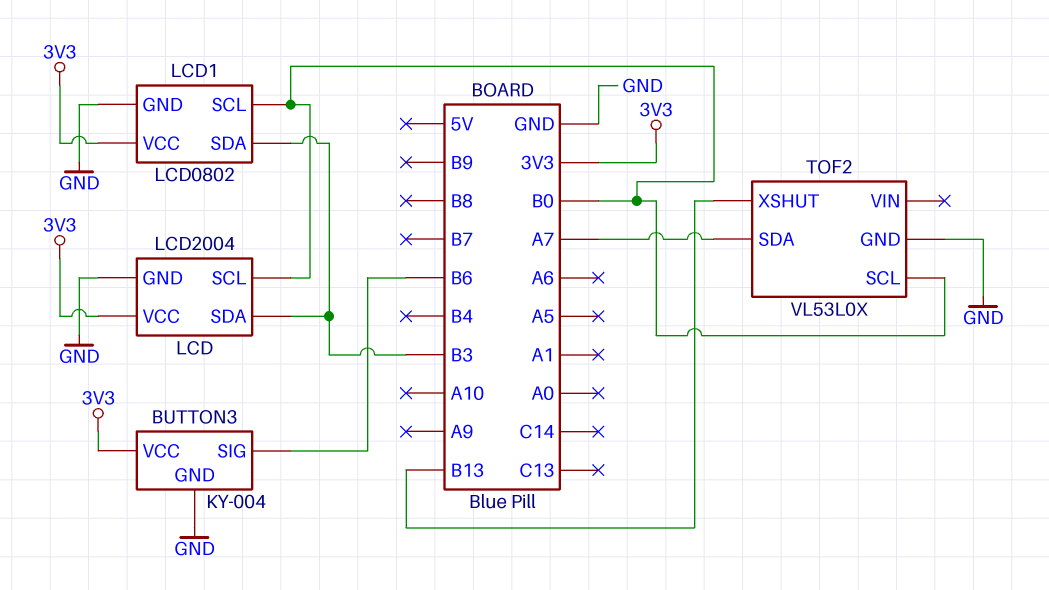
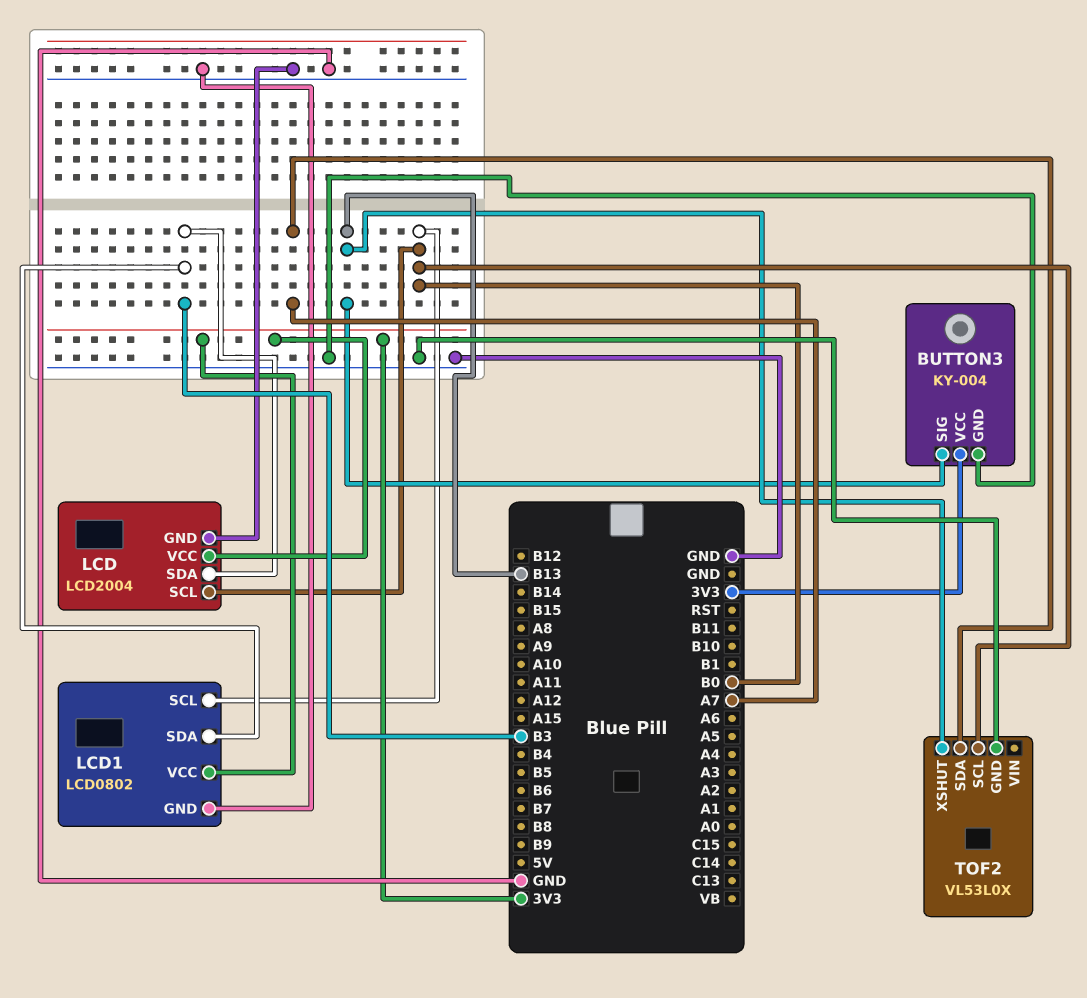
BUTTON3 pin SIG: B6 -> B13

